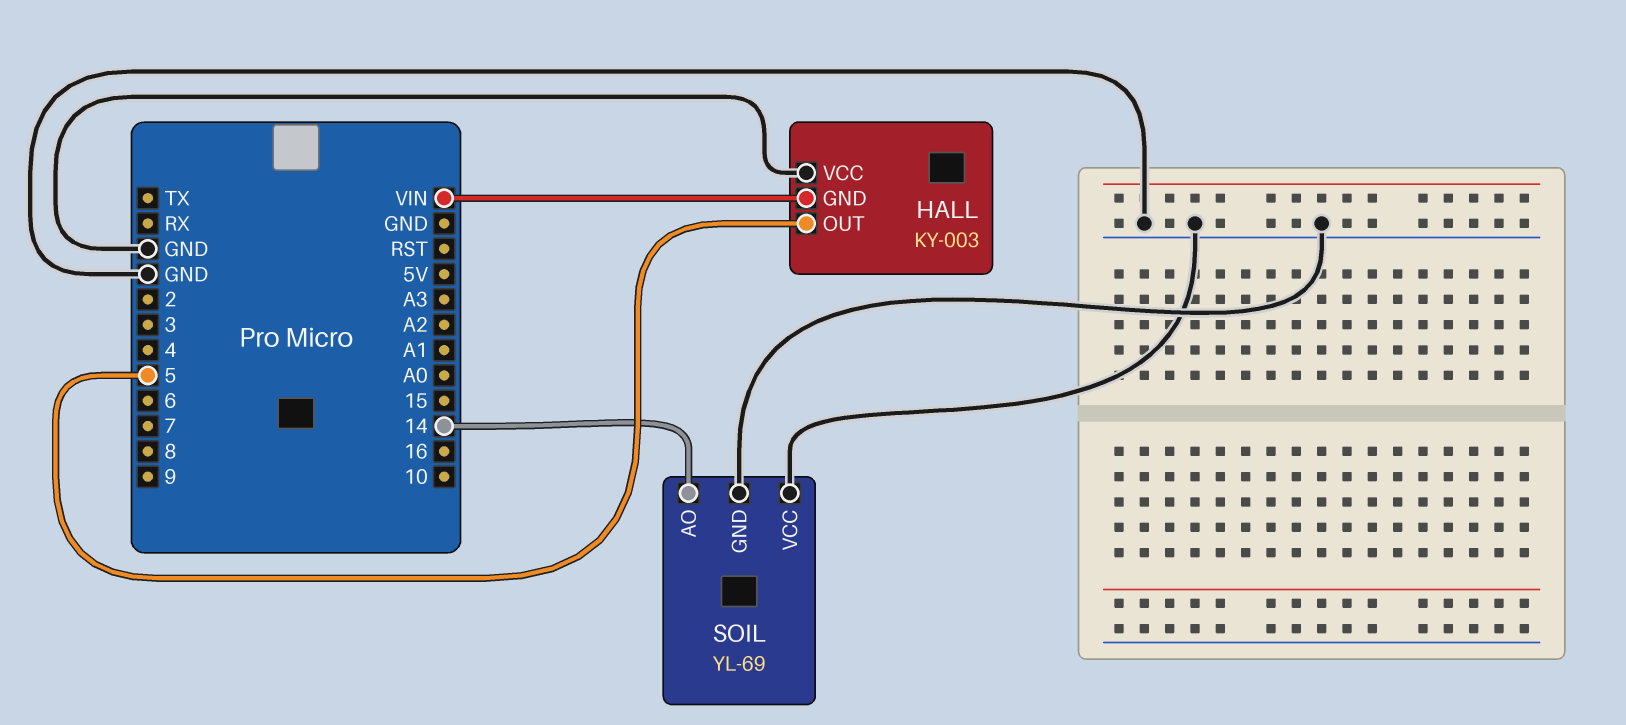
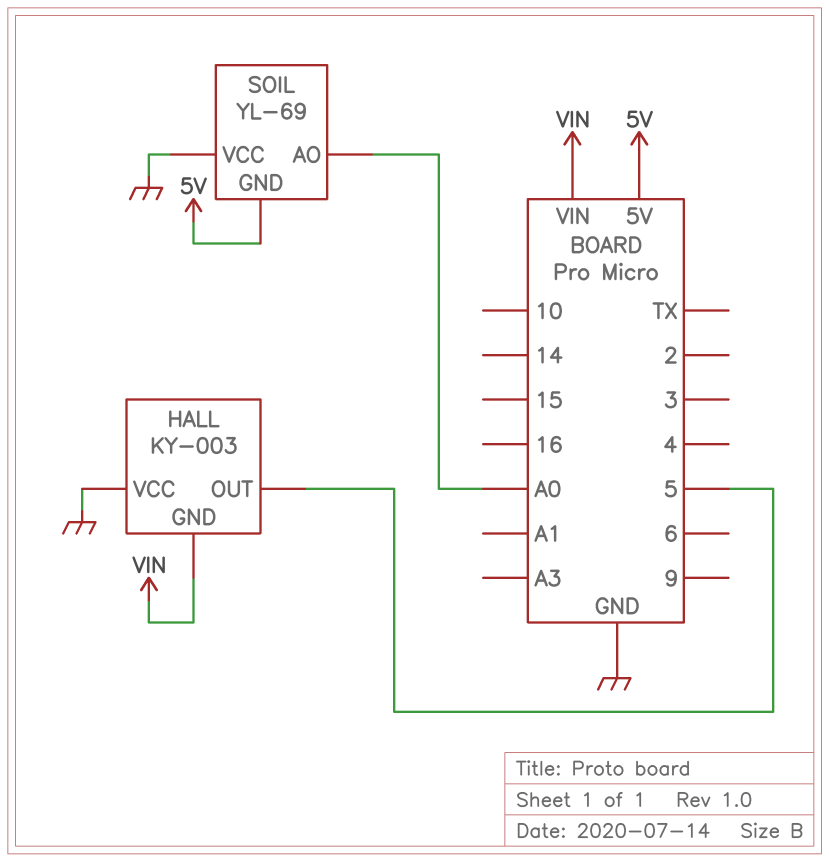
SOIL pin AO: 14 -> A0
SOIL pin GND: GND -> 5V

